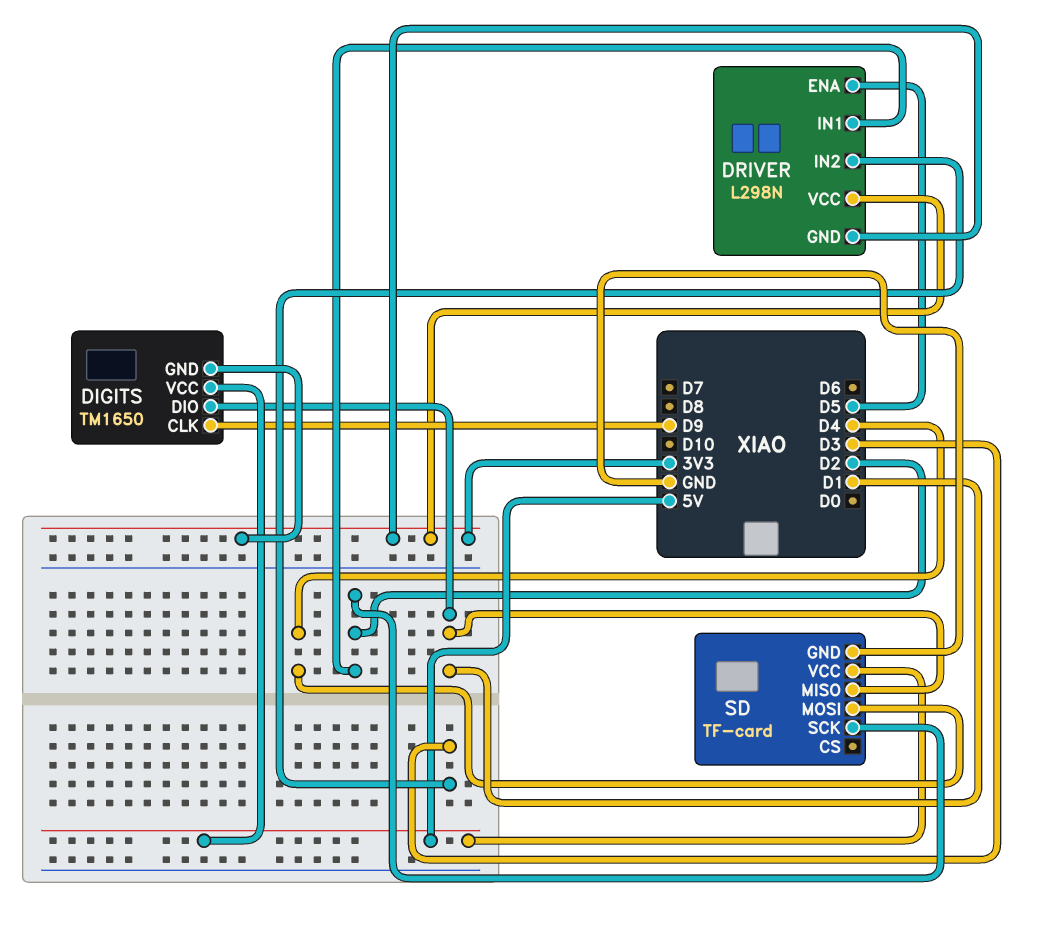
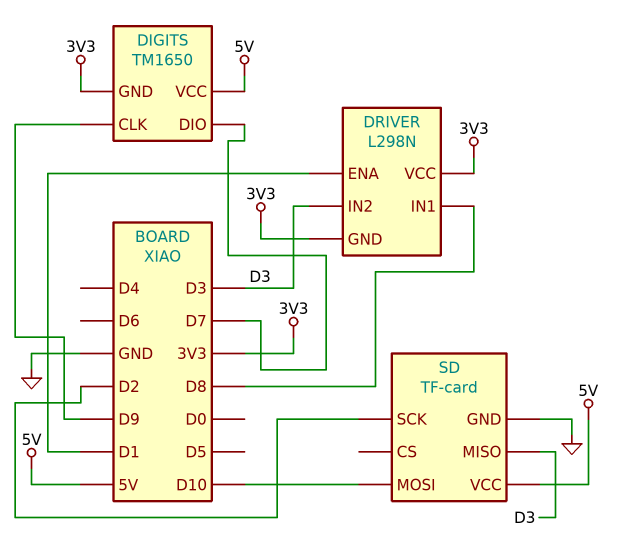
DIGITS pin DIO: D1 -> D7
DRIVER pin ENA: D5 -> D1
DRIVER pin IN1: D2 -> D8
SD pin MISO: D1 -> D3
SD pin MOSI: D4 -> D10

